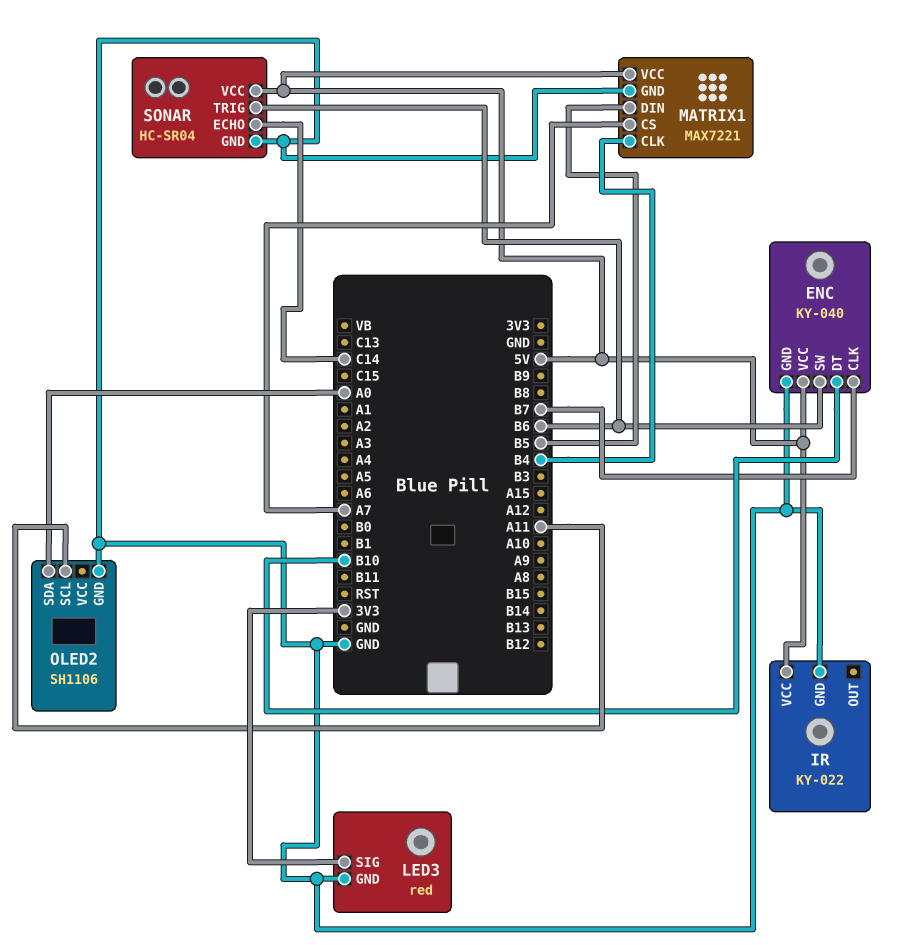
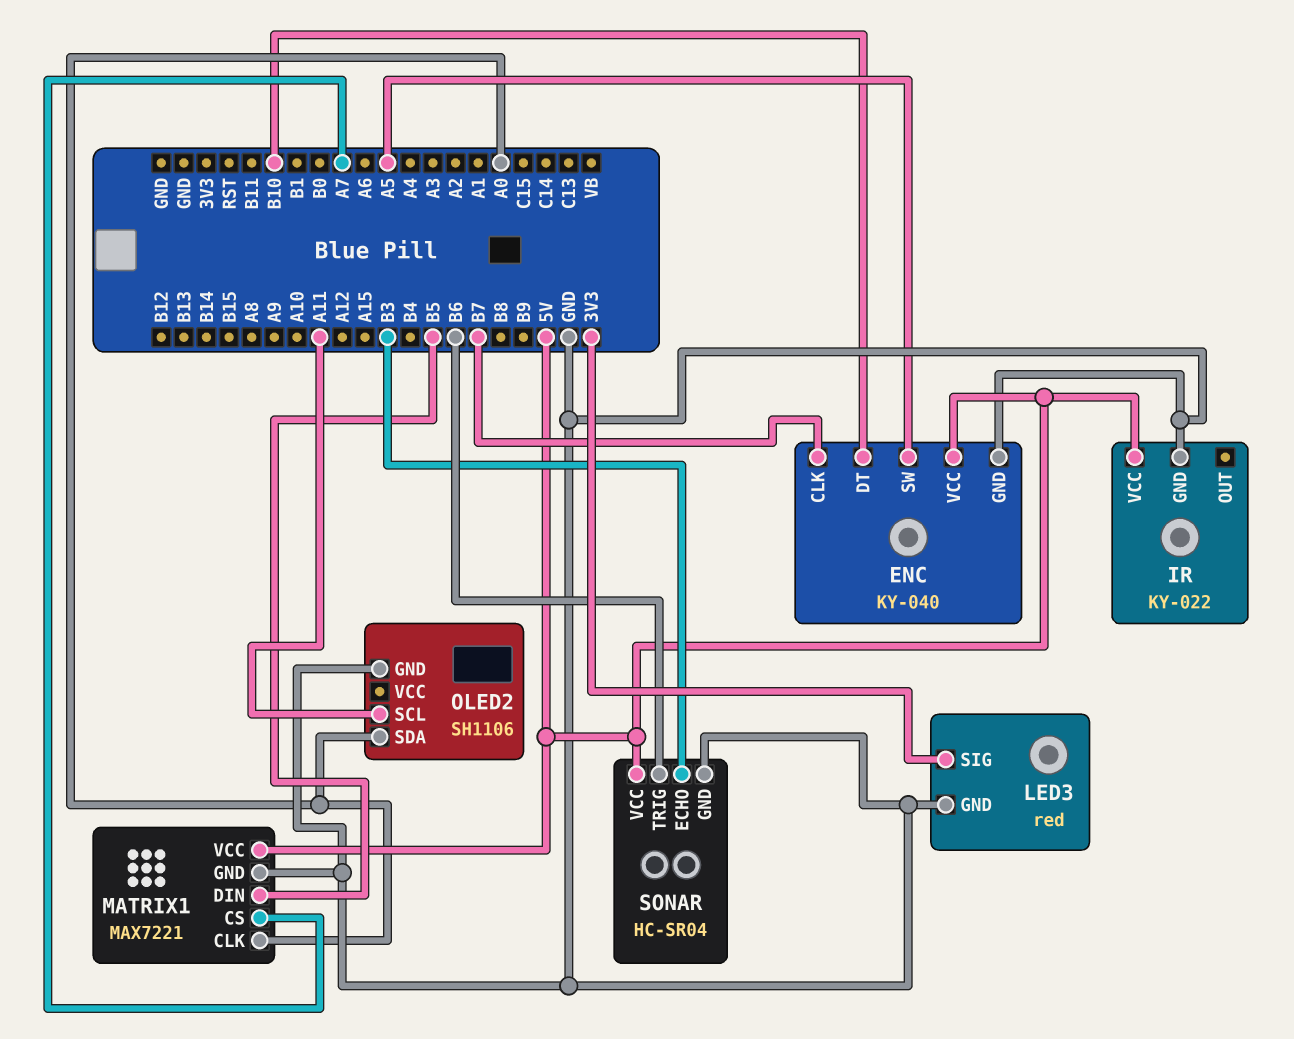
ENC pin SW: B6 -> A5
MATRIX1 pin CLK: B4 -> A0
SONAR pin ECHO: C14 -> B3

